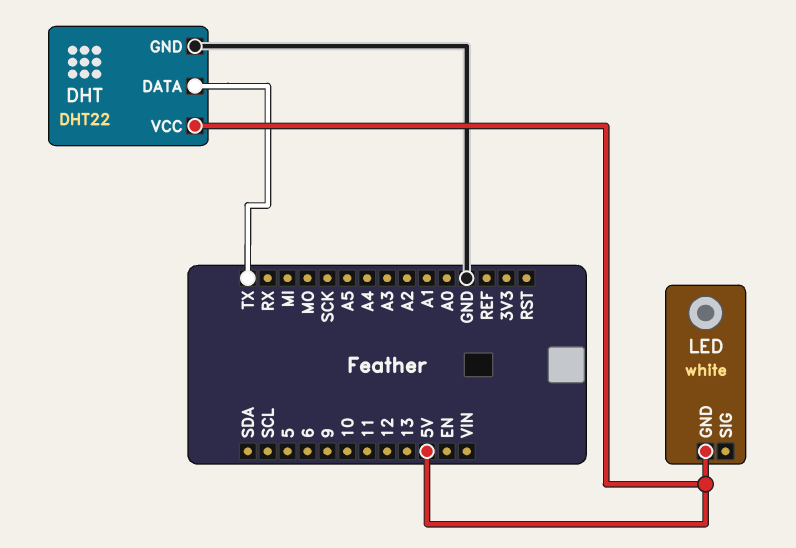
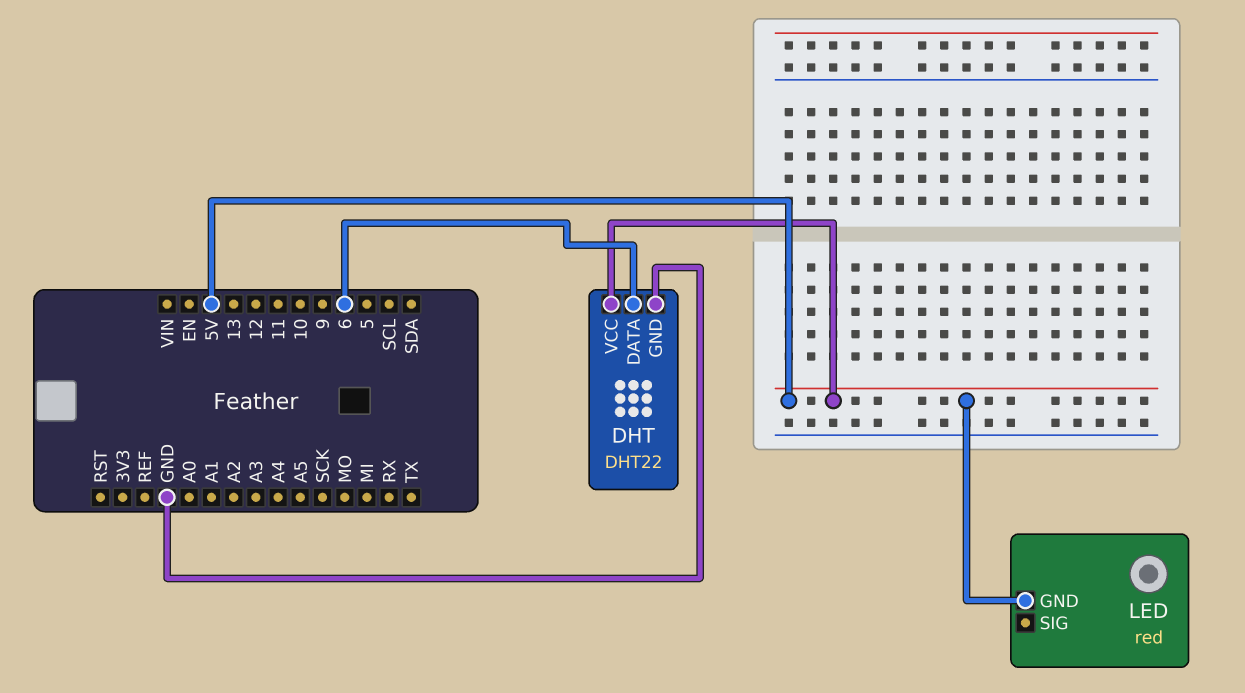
DHT pin DATA: TX -> 6
LED: white -> red

